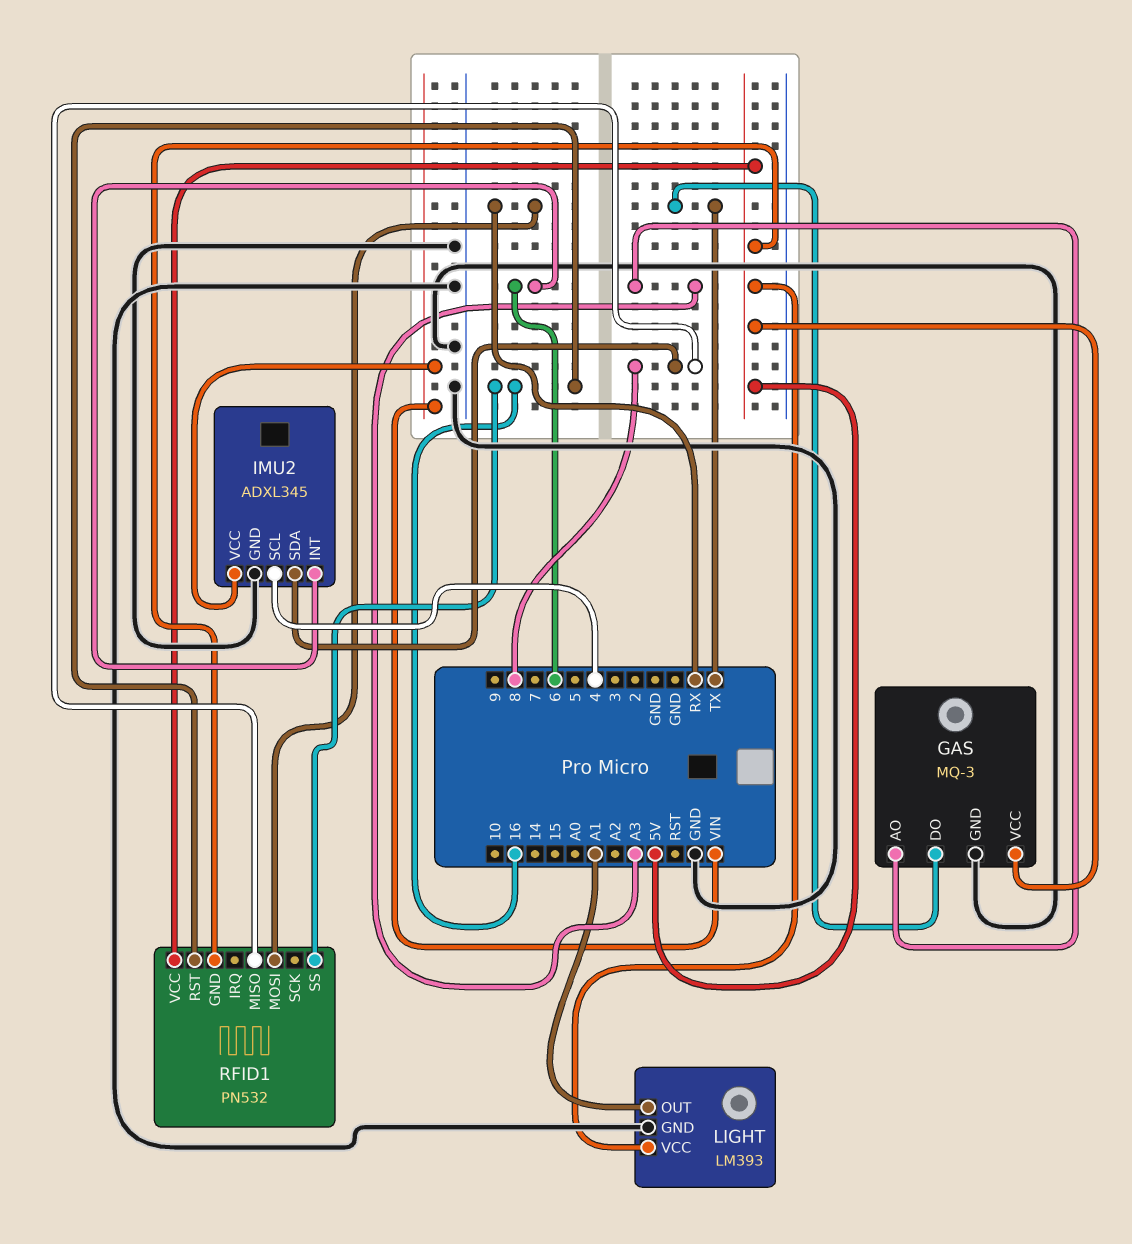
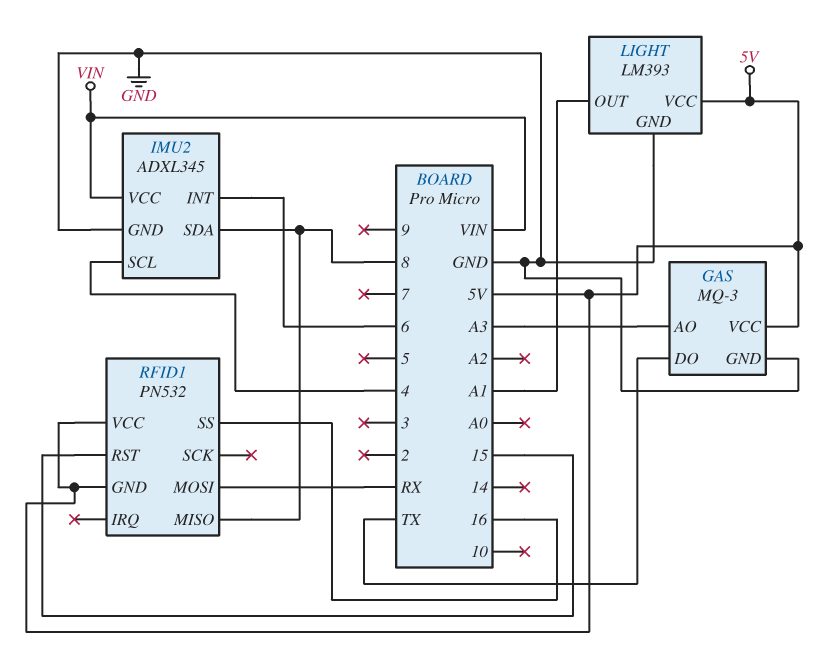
RFID1 pin RST: 16 -> 15

